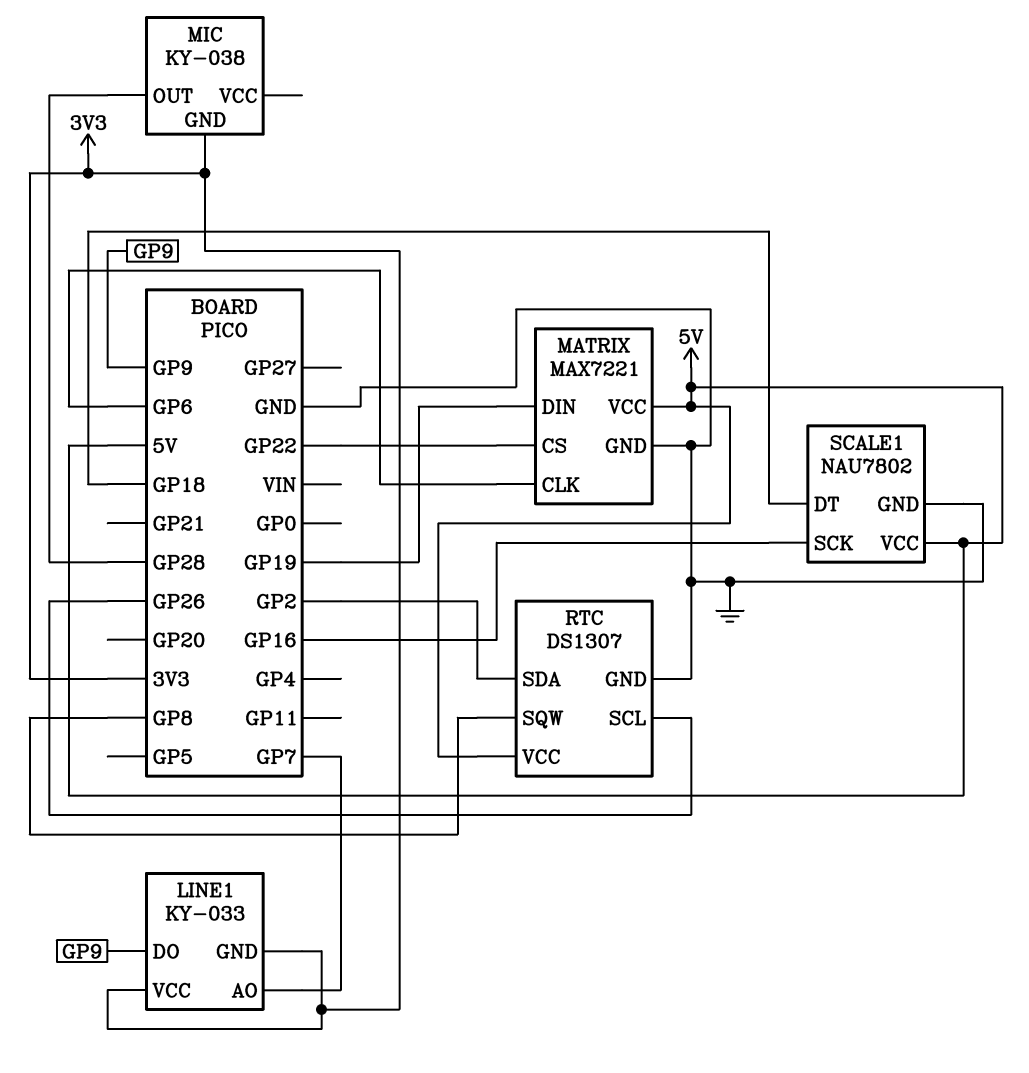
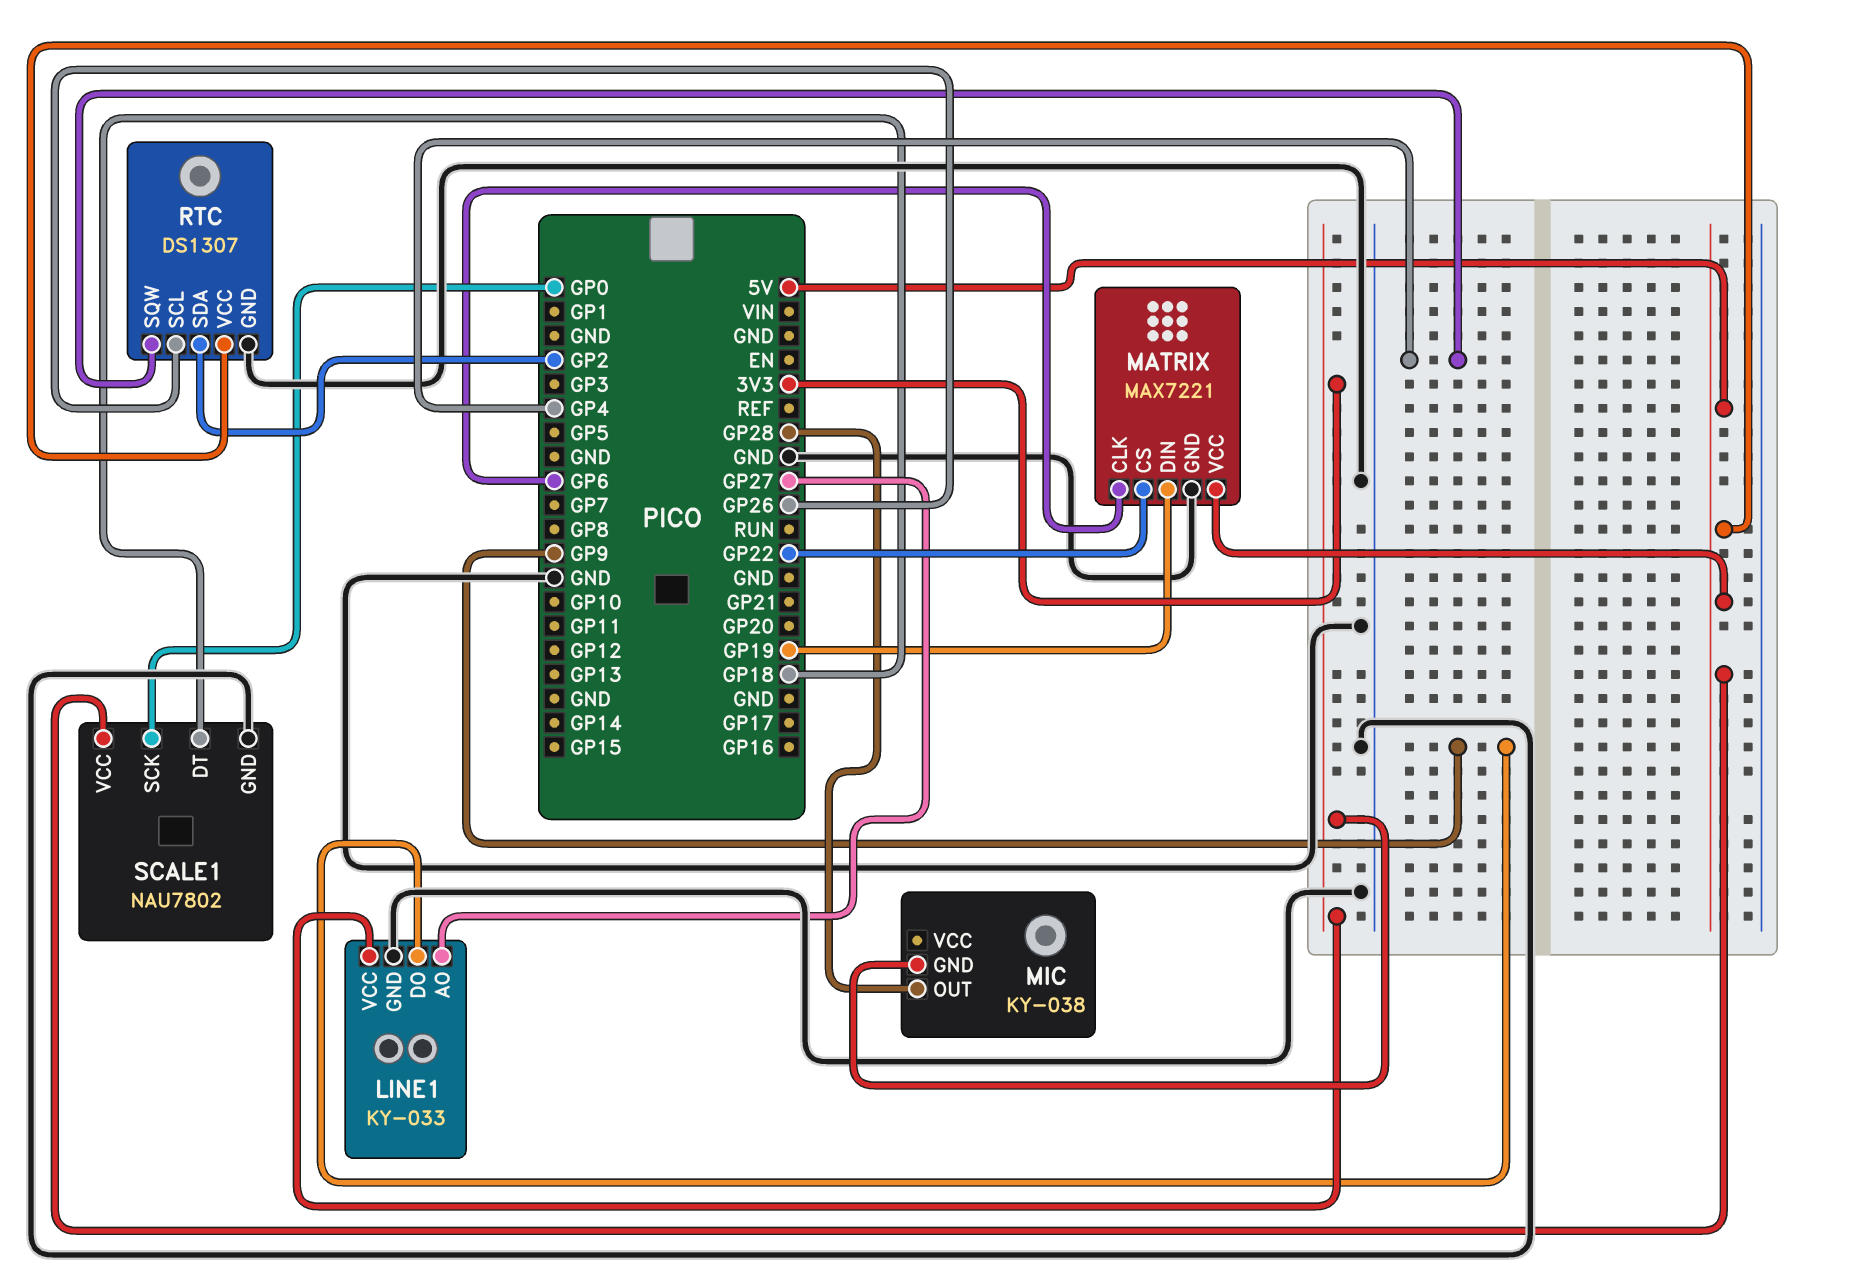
LINE1 pin AO: GP7 -> GP27
LINE1 pin GND: 3V3 -> GND
RTC pin SQW: GP8 -> GP4
SCALE1 pin SCK: GP16 -> GP0

